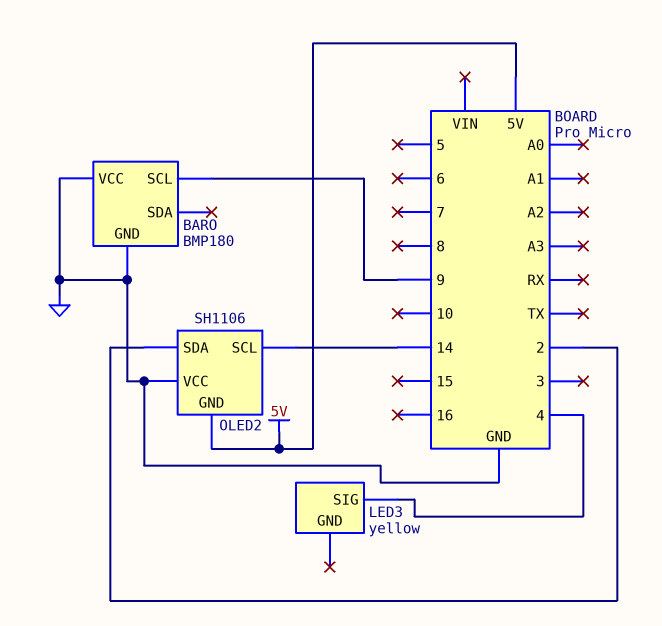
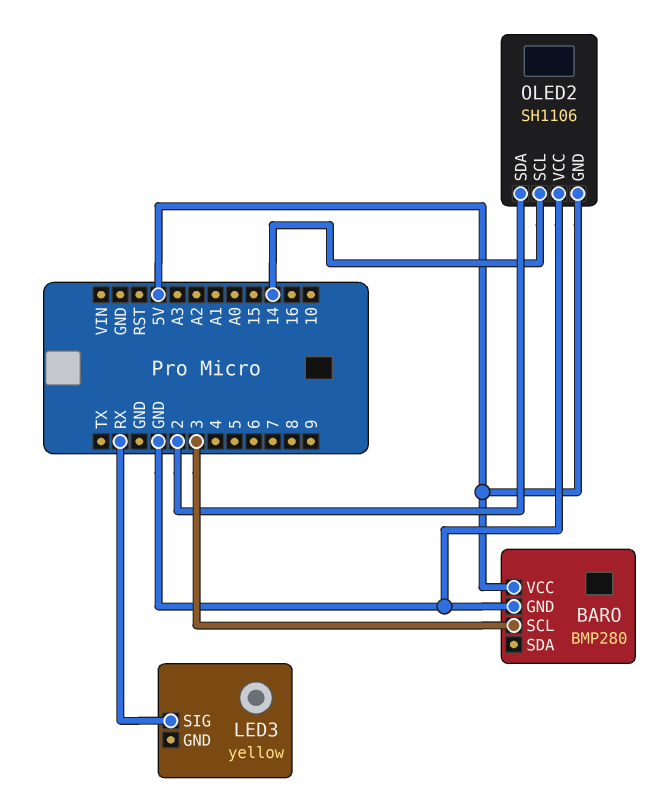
BARO: BMP180 -> BMP280
BARO pin SCL: 9 -> 3
BARO pin VCC: GND -> 5V
LED3 pin SIG: 4 -> RX

